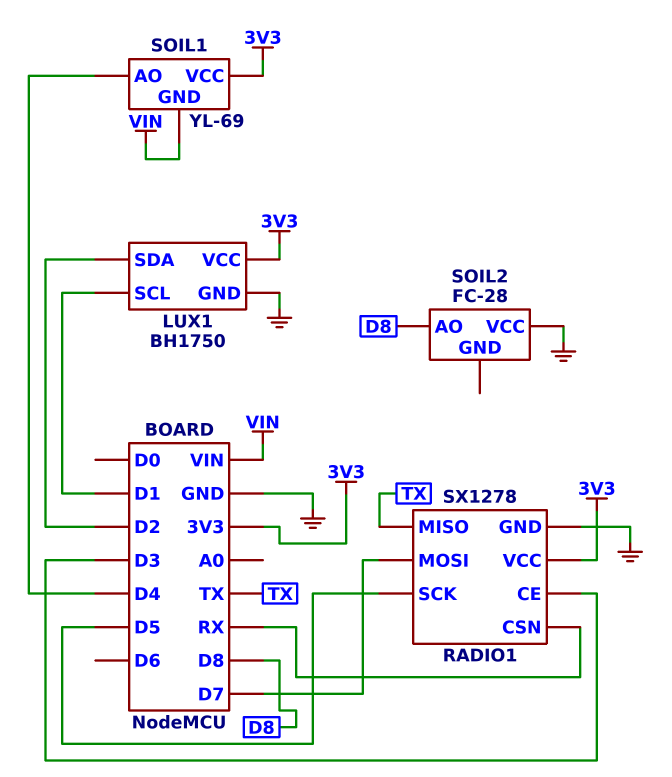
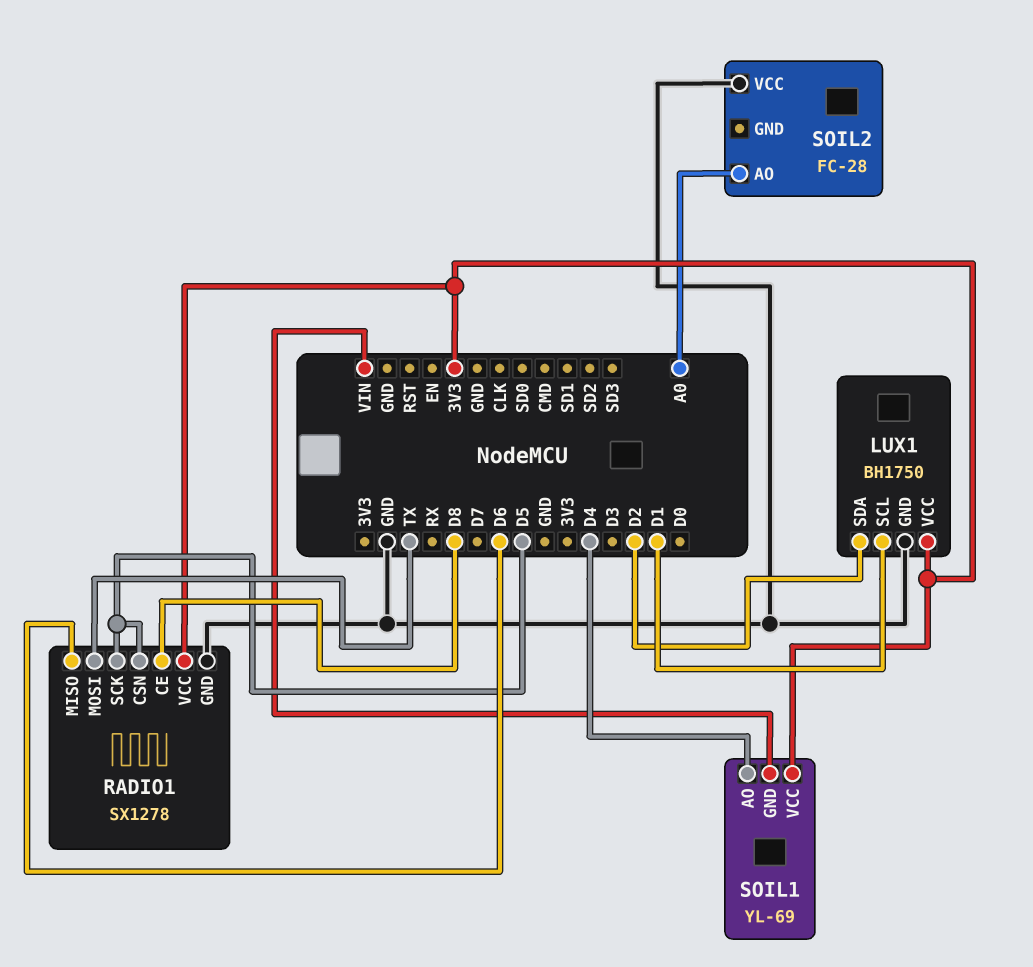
RADIO1 pin CE: D3 -> D8
RADIO1 pin CSN: RX -> D5
RADIO1 pin MISO: TX -> D6
RADIO1 pin MOSI: D7 -> TX
SOIL2 pin AO: D8 -> A0

